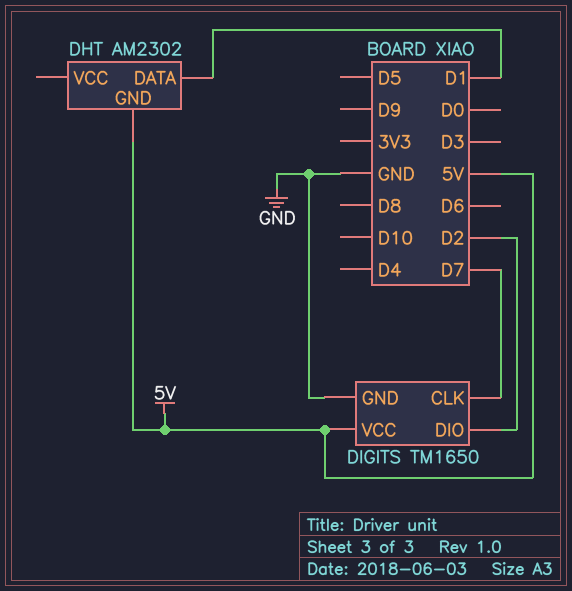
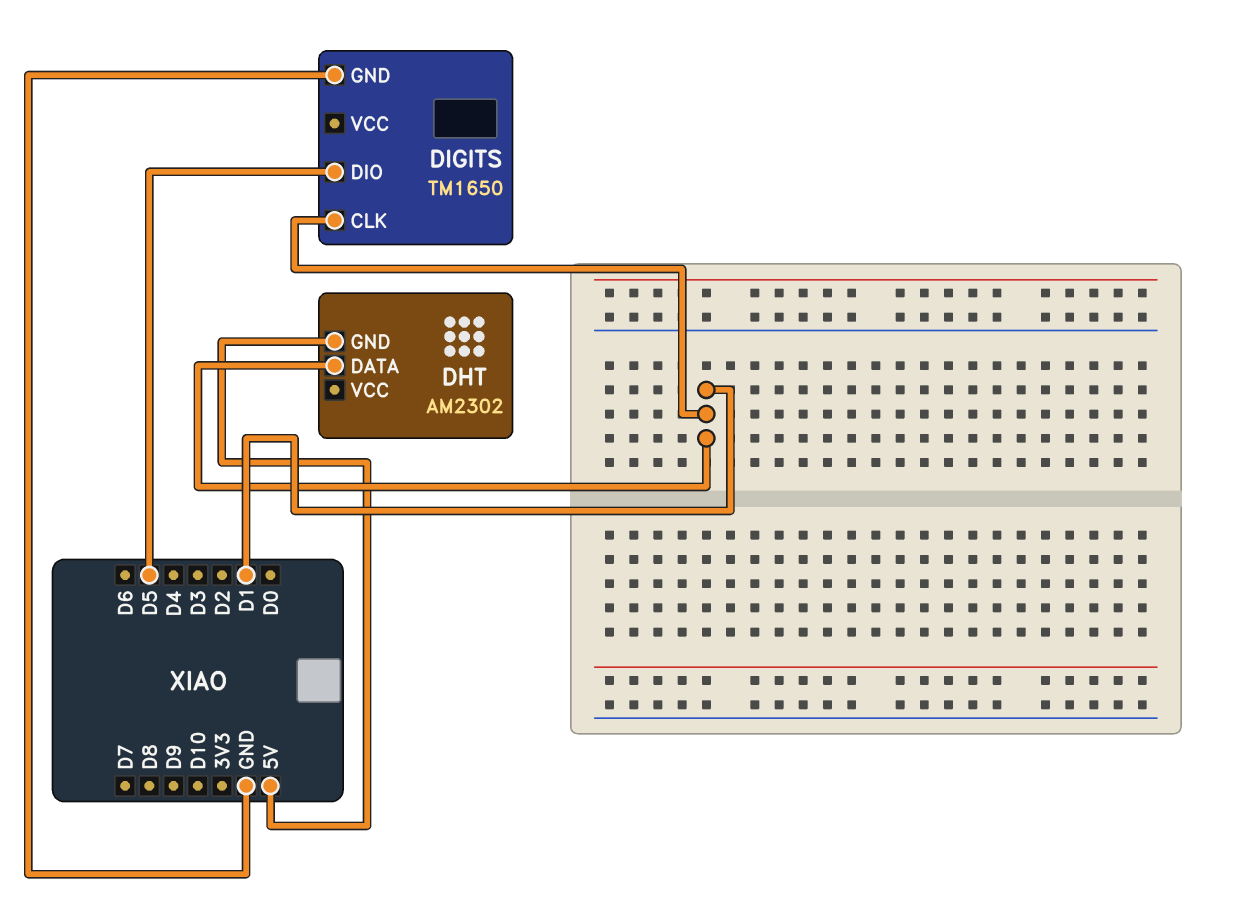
DIGITS pin CLK: D7 -> D1
DIGITS pin DIO: D2 -> D5
DIGITS pin VCC: 5V -> none

